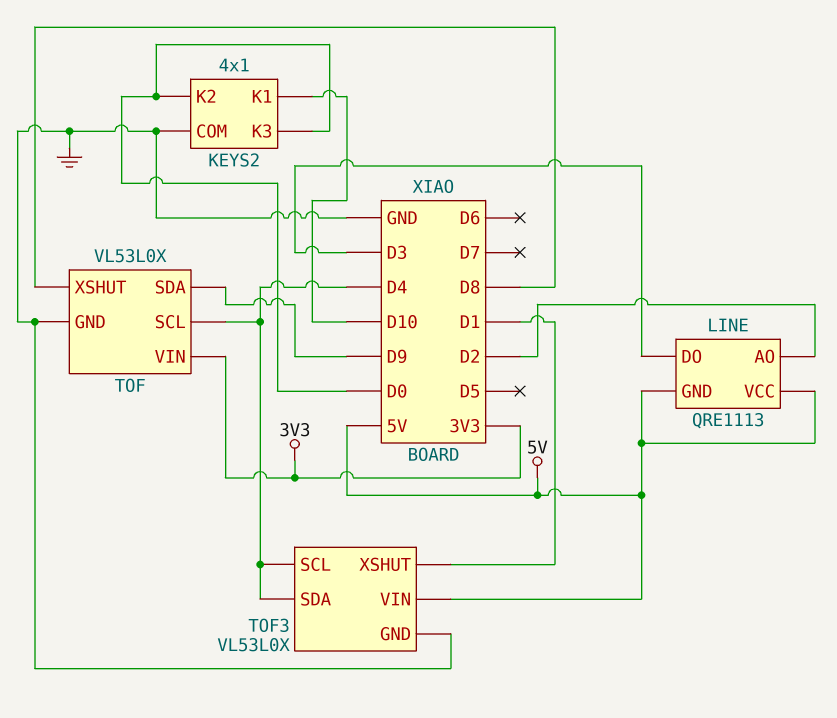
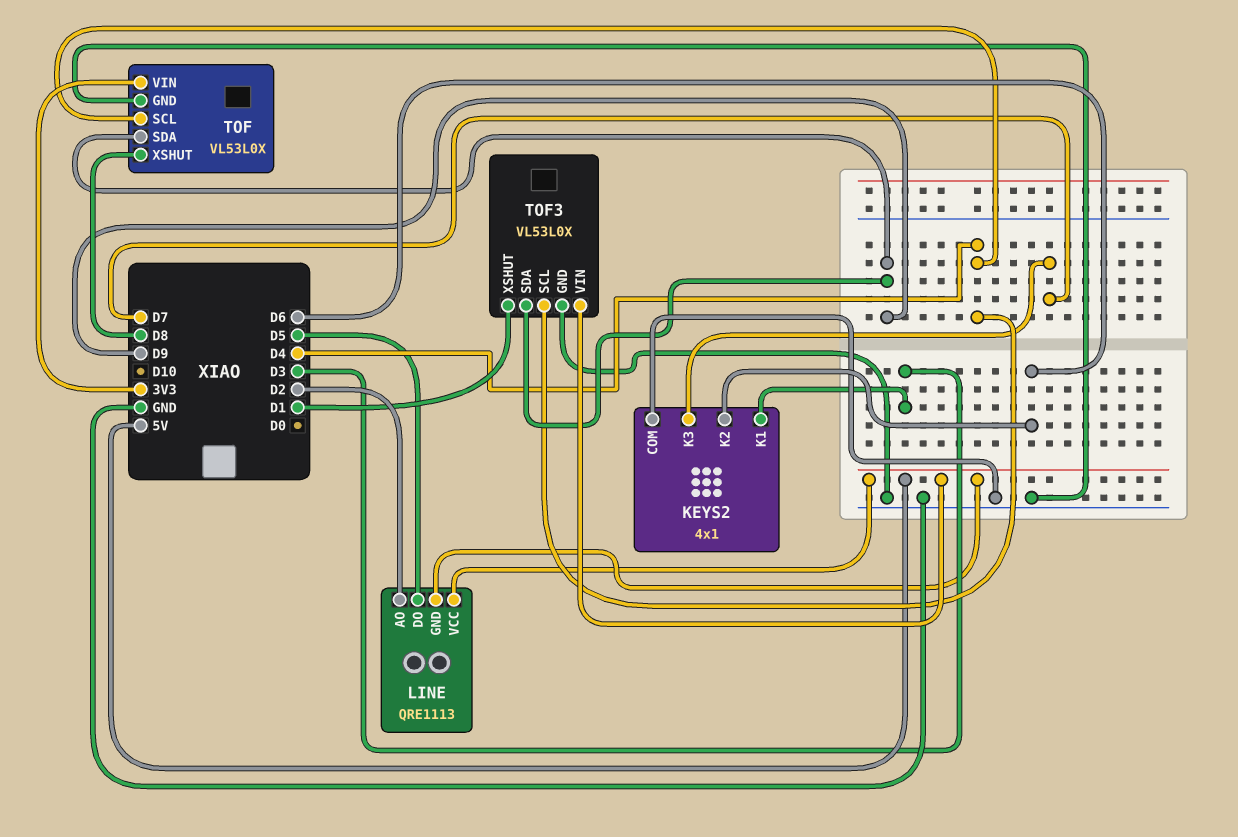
KEYS2 pin K1: D10 -> D3
KEYS2 pin K2: D0 -> D6
KEYS2 pin K3: D0 -> D7
LINE pin DO: D3 -> D5
TOF3 pin SDA: D4 -> D9

